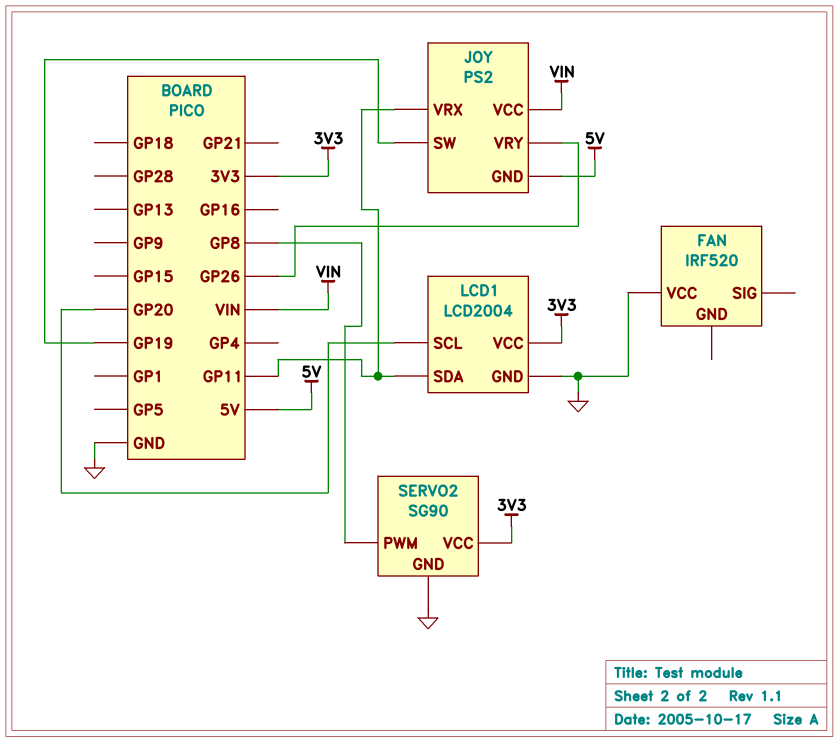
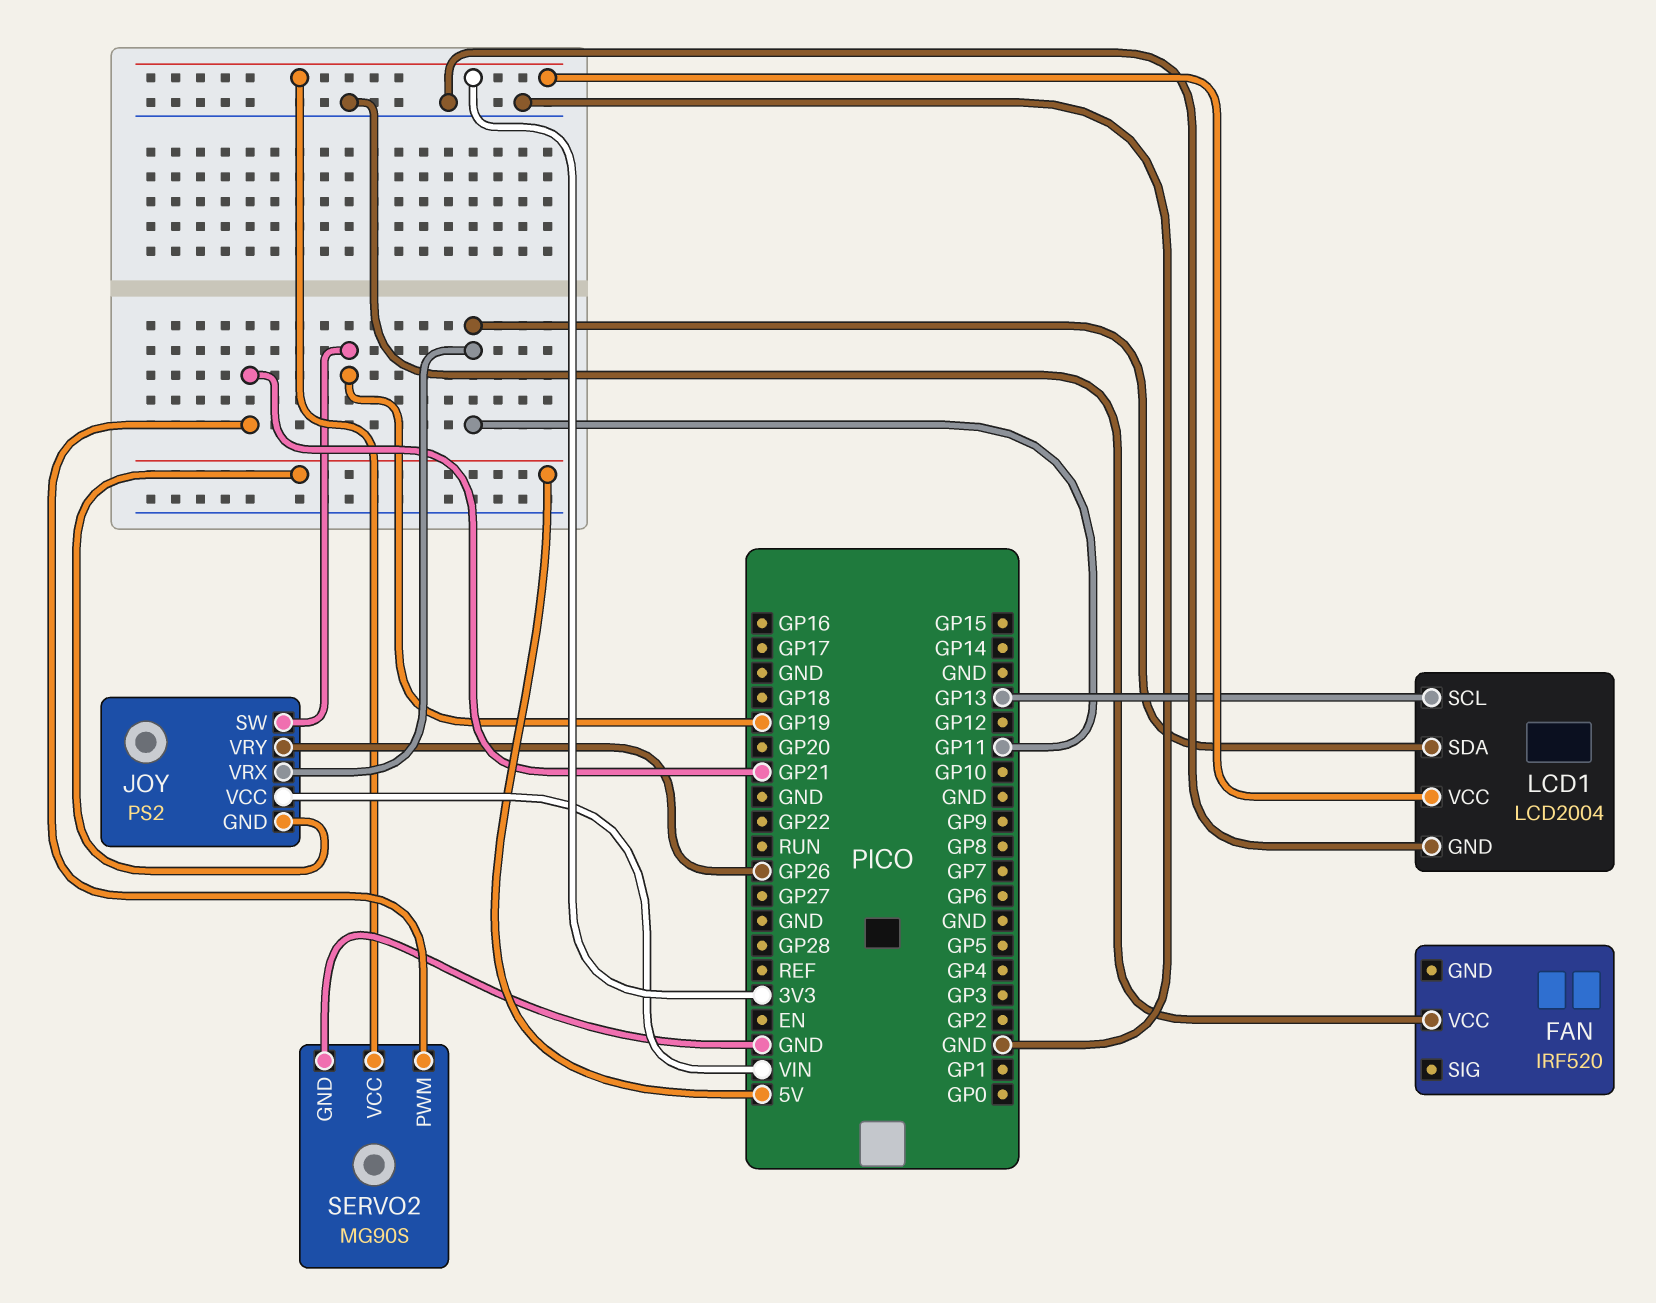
LCD1 pin SCL: GP20 -> GP13
SERVO2: SG90 -> MG90S
SERVO2 pin PWM: GP8 -> GP21

